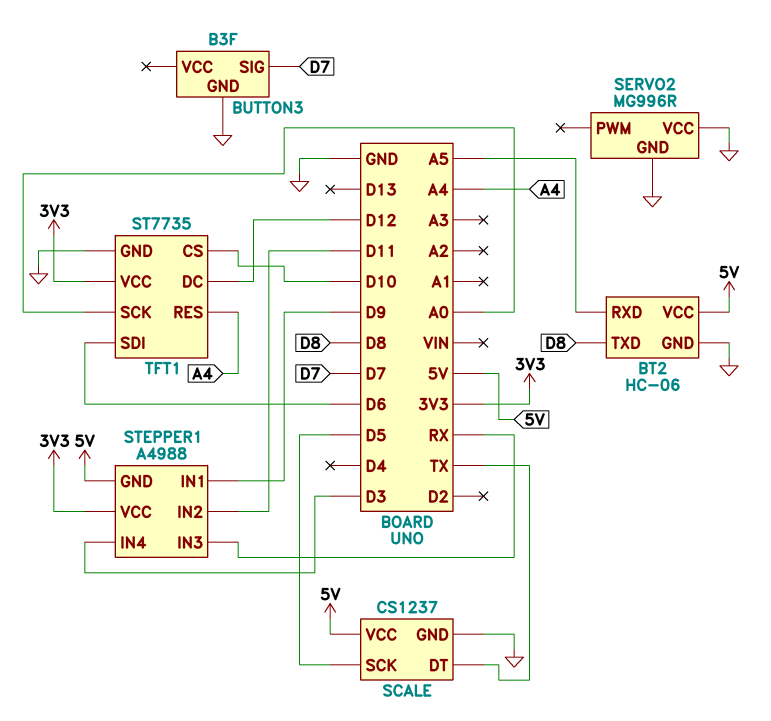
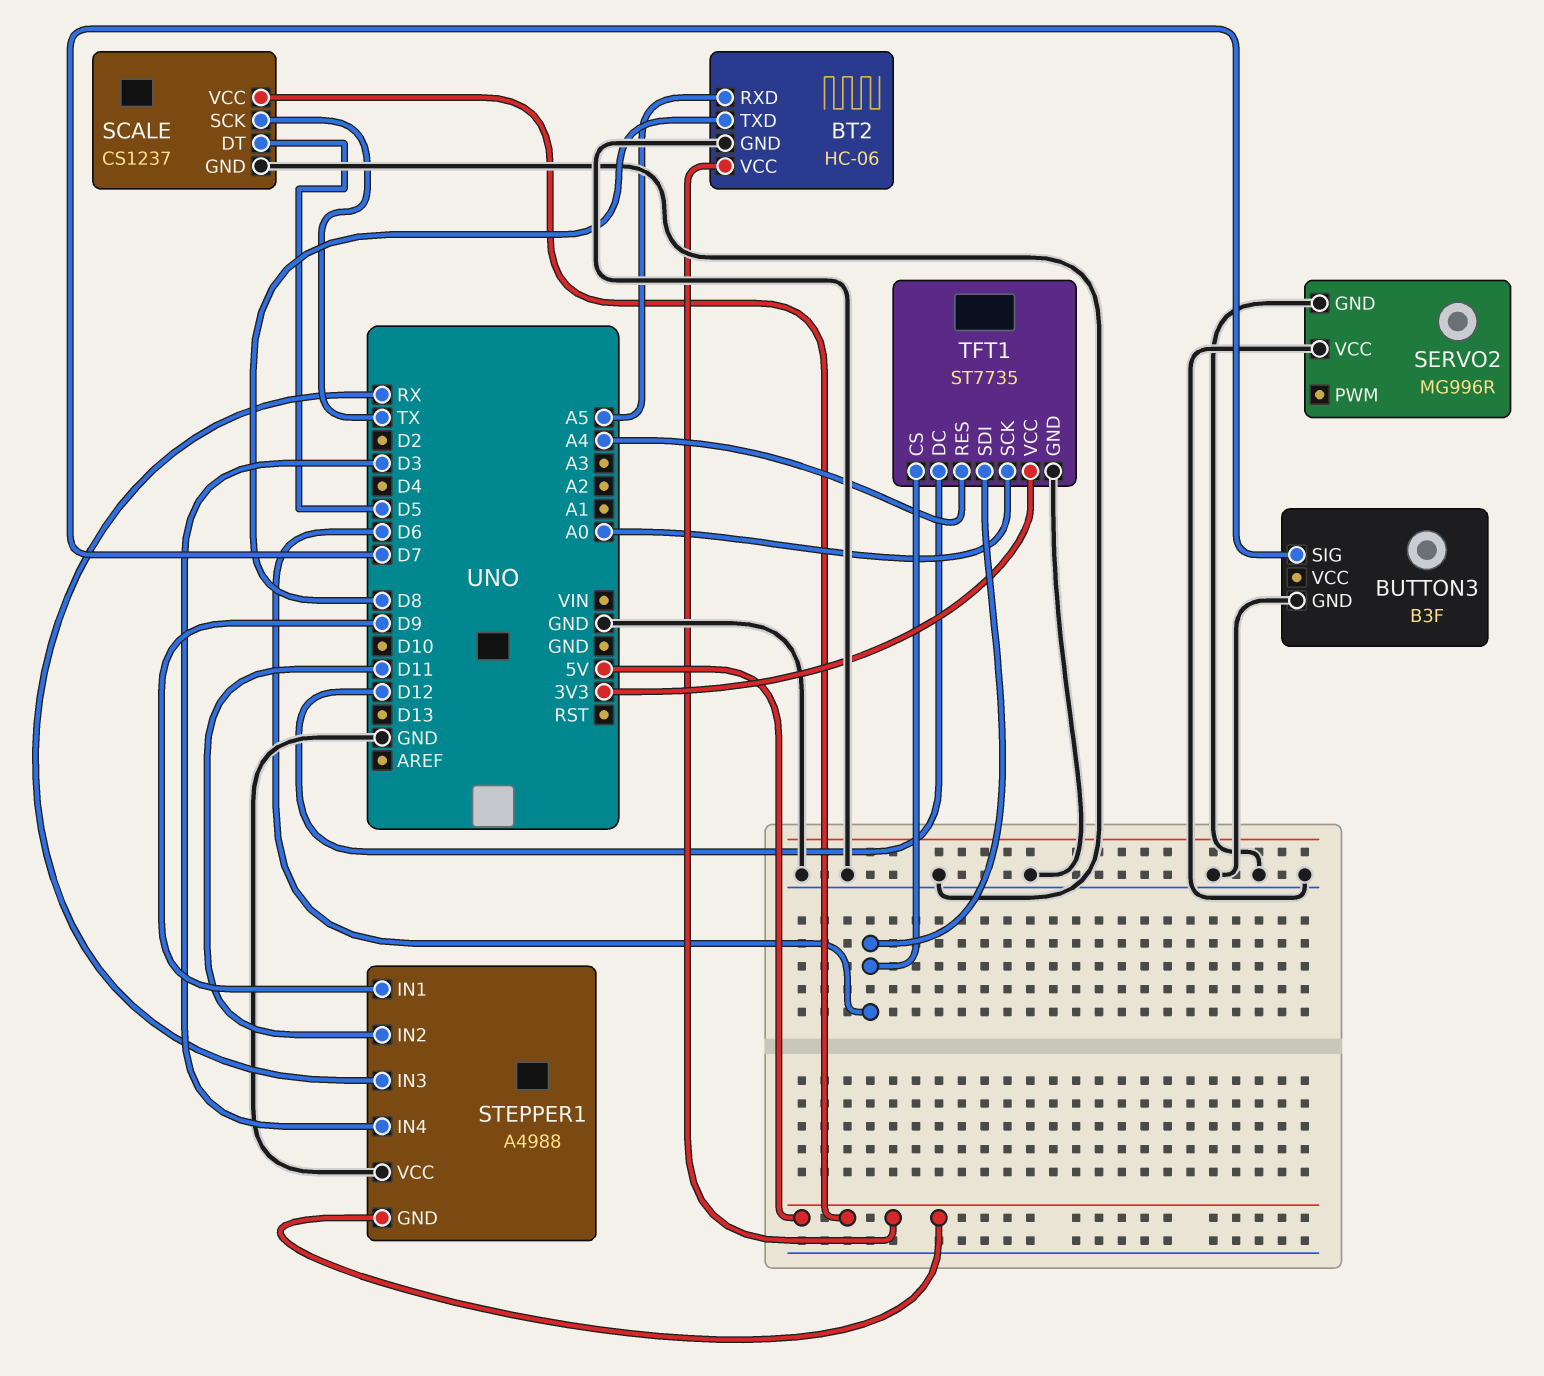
SCALE pin DT: TX -> D5
SCALE pin SCK: D5 -> TX
STEPPER1 pin VCC: 3V3 -> GND
TFT1 pin CS: D10 -> D6

